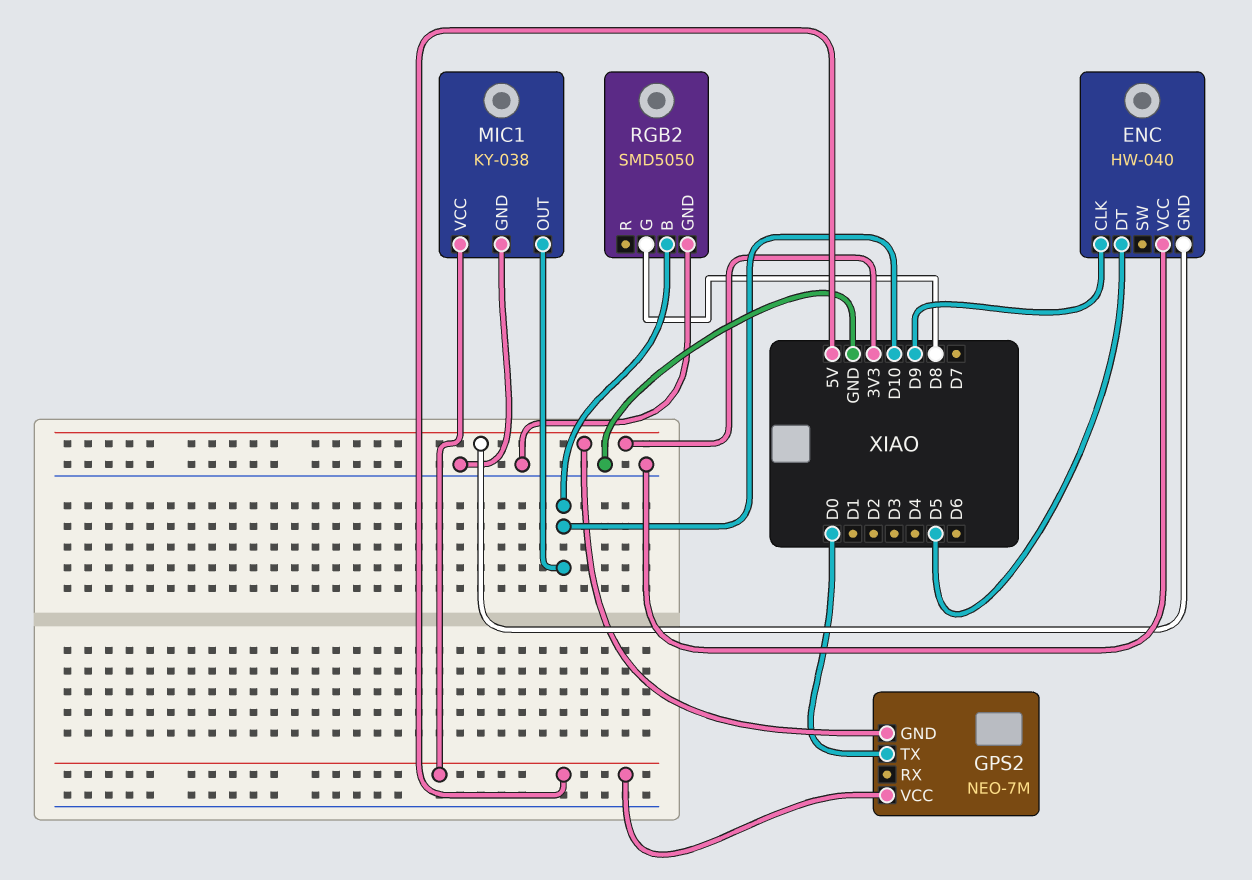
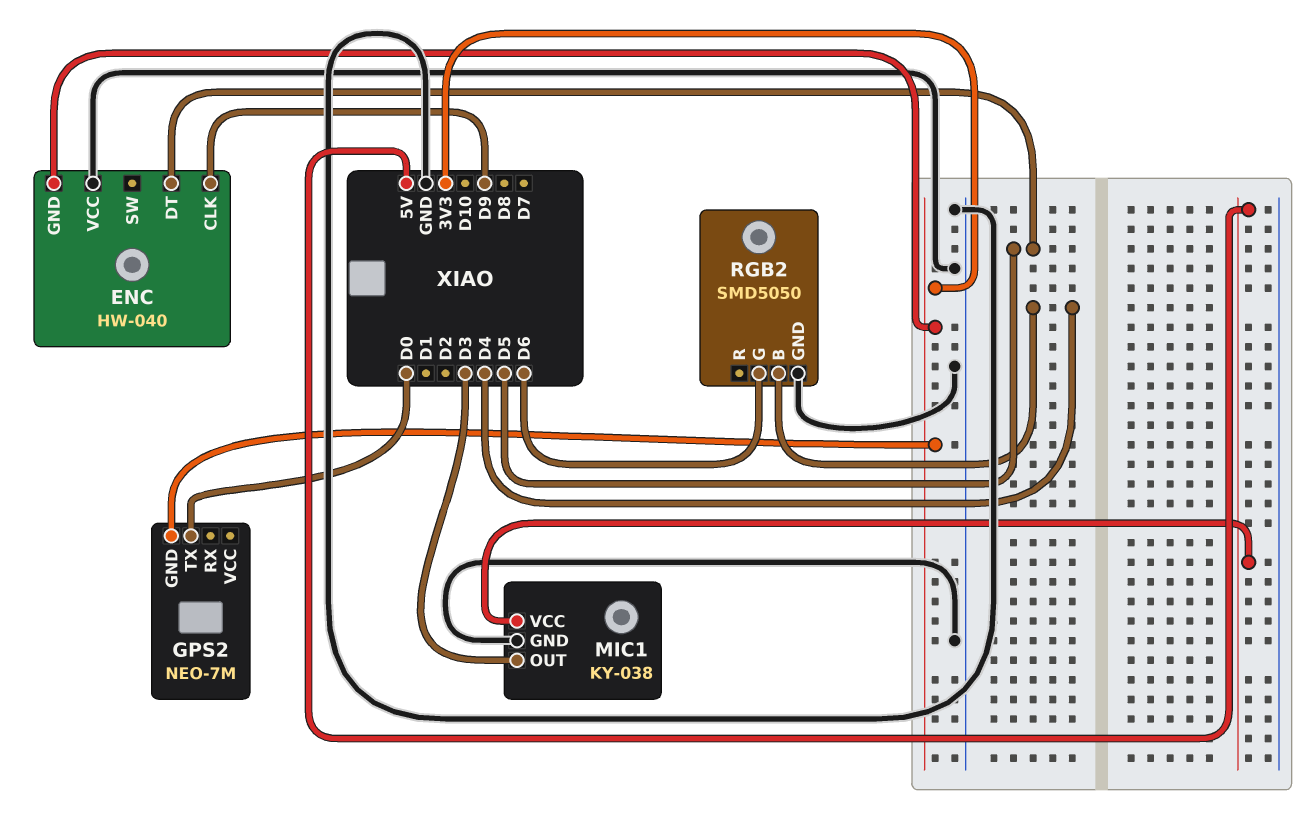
GPS2 pin VCC: 5V -> none
MIC1 pin OUT: D10 -> D3
RGB2 pin B: D10 -> D4
RGB2 pin G: D8 -> D6

